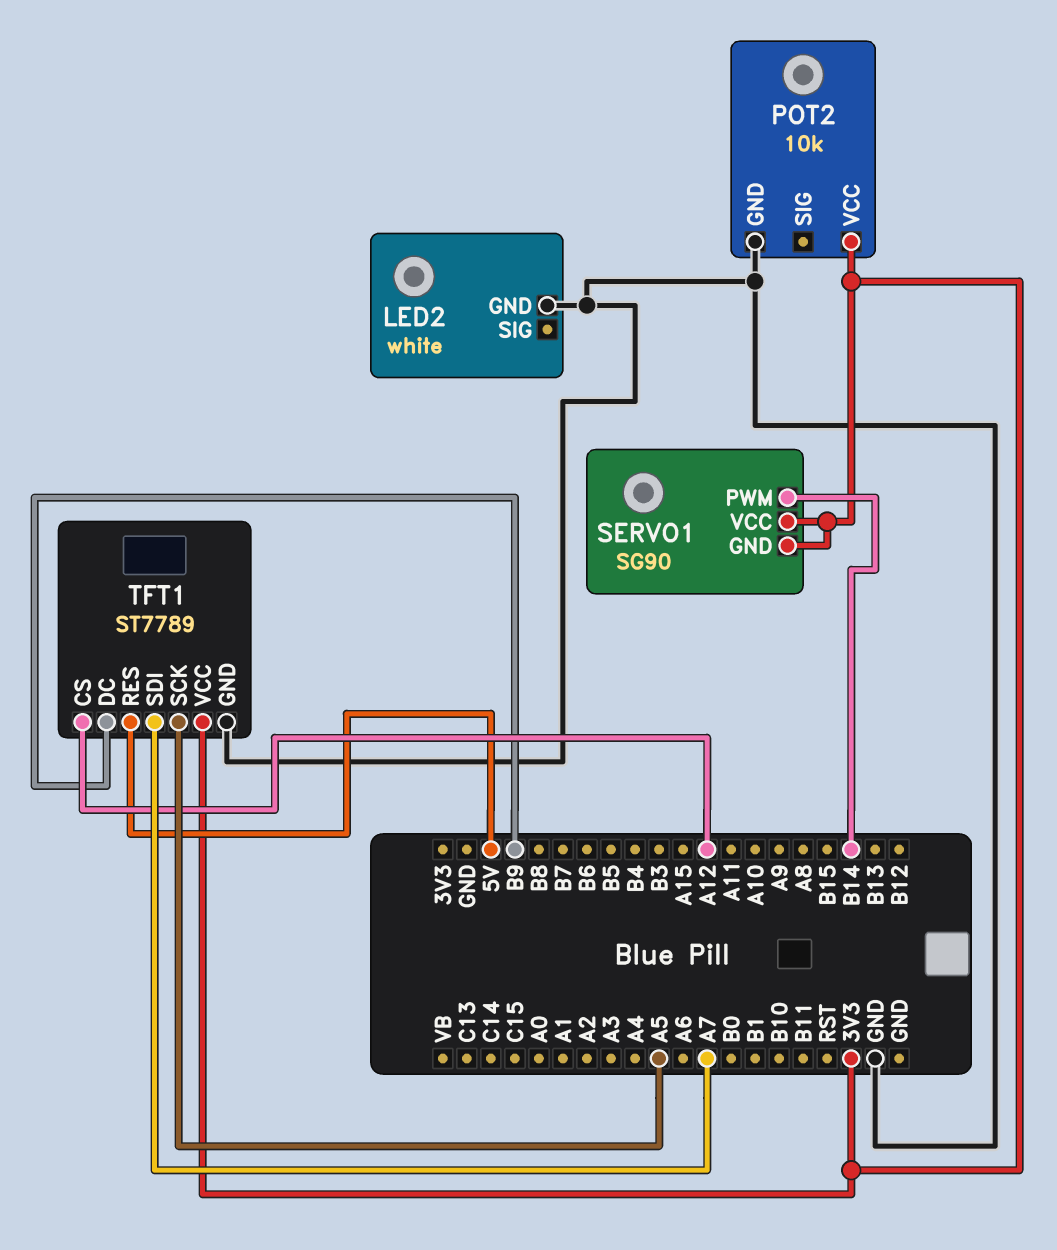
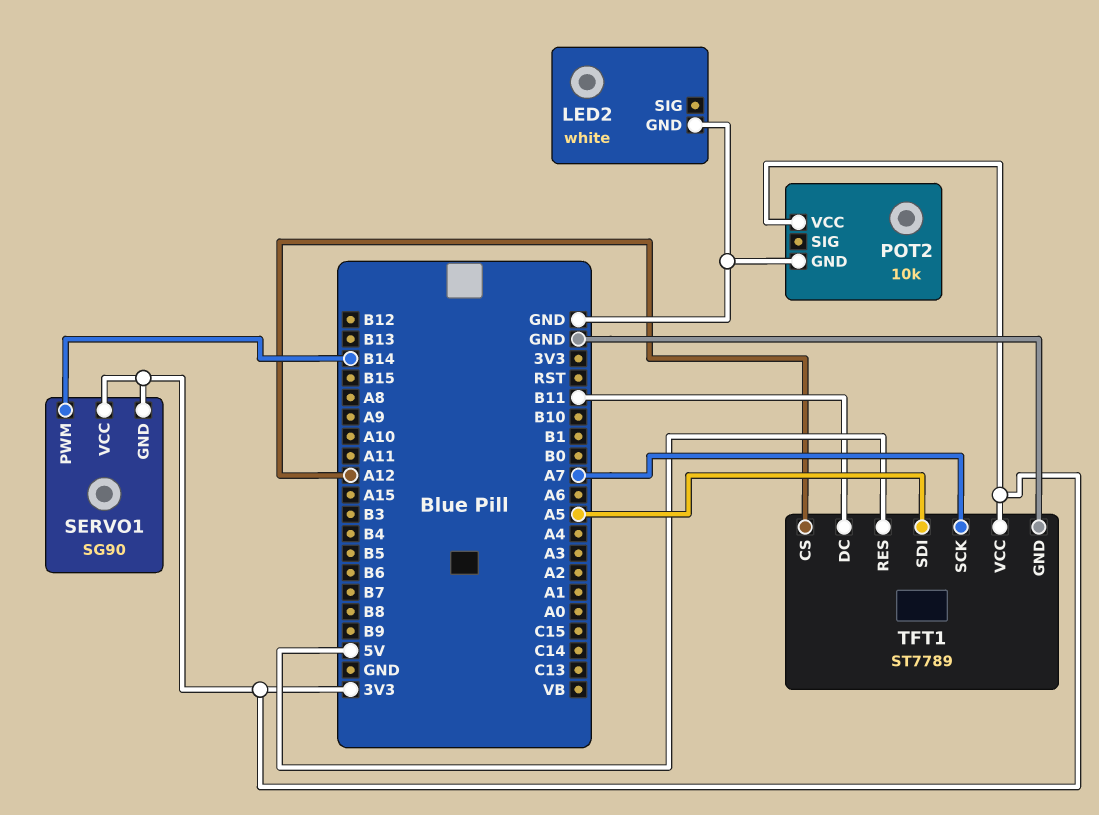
TFT1 pin DC: B9 -> B11
TFT1 pin SCK: A5 -> A7
TFT1 pin SDI: A7 -> A5

